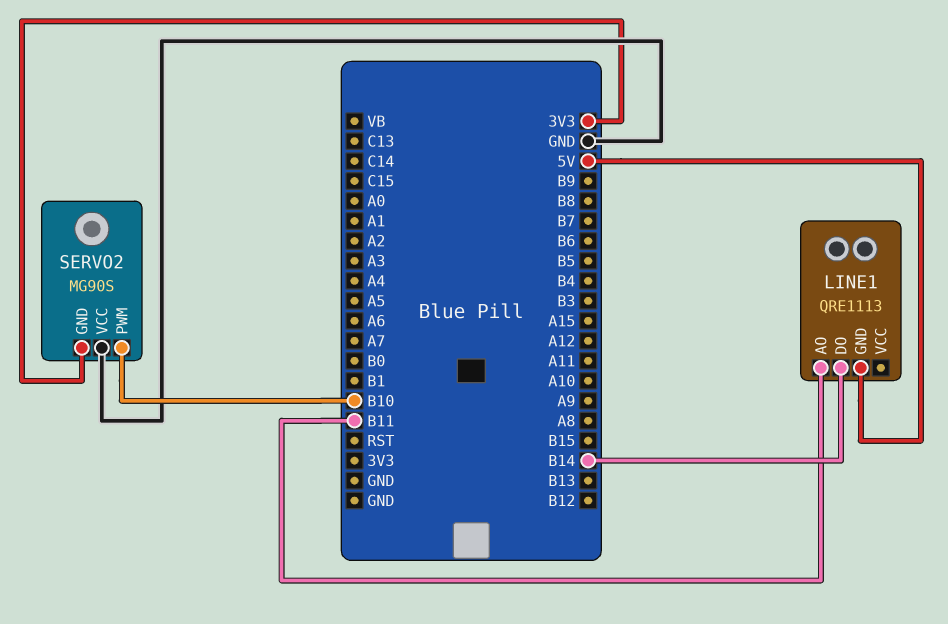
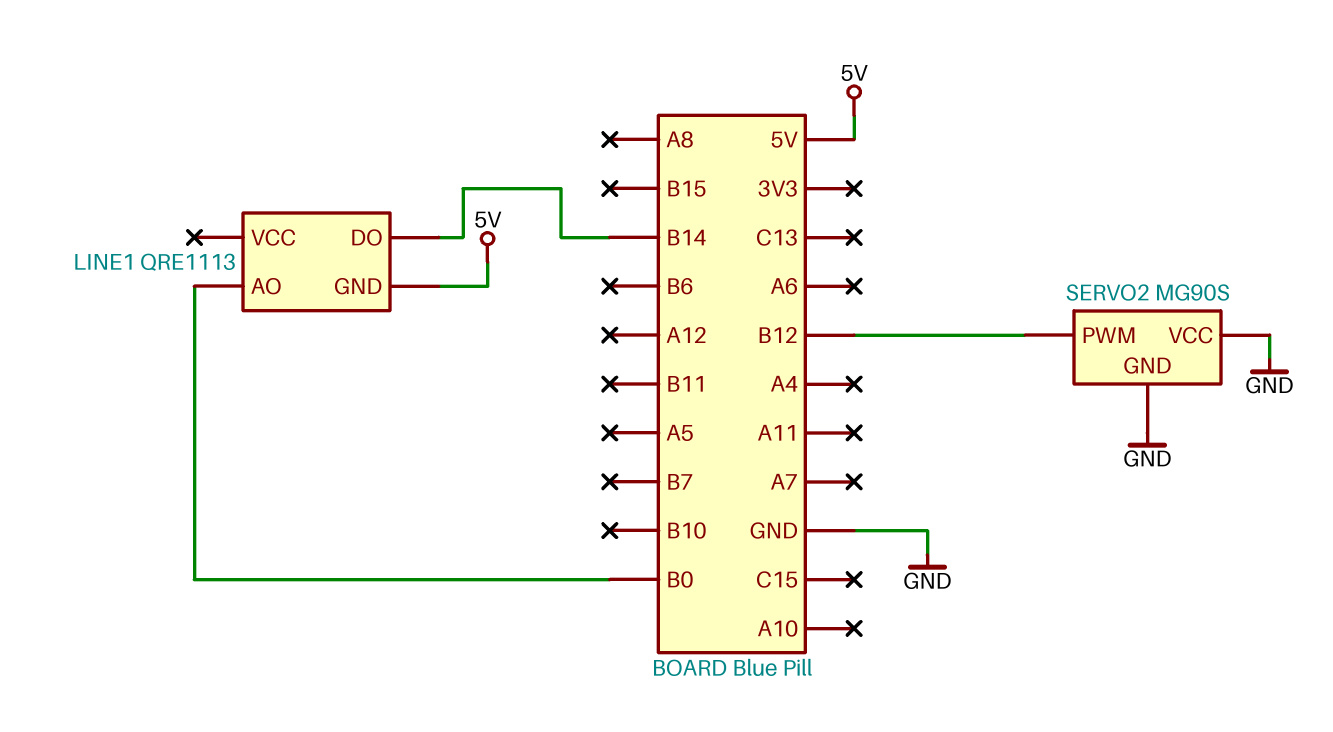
LINE1 pin AO: B11 -> B0
SERVO2 pin GND: 3V3 -> GND
SERVO2 pin PWM: B10 -> B12

